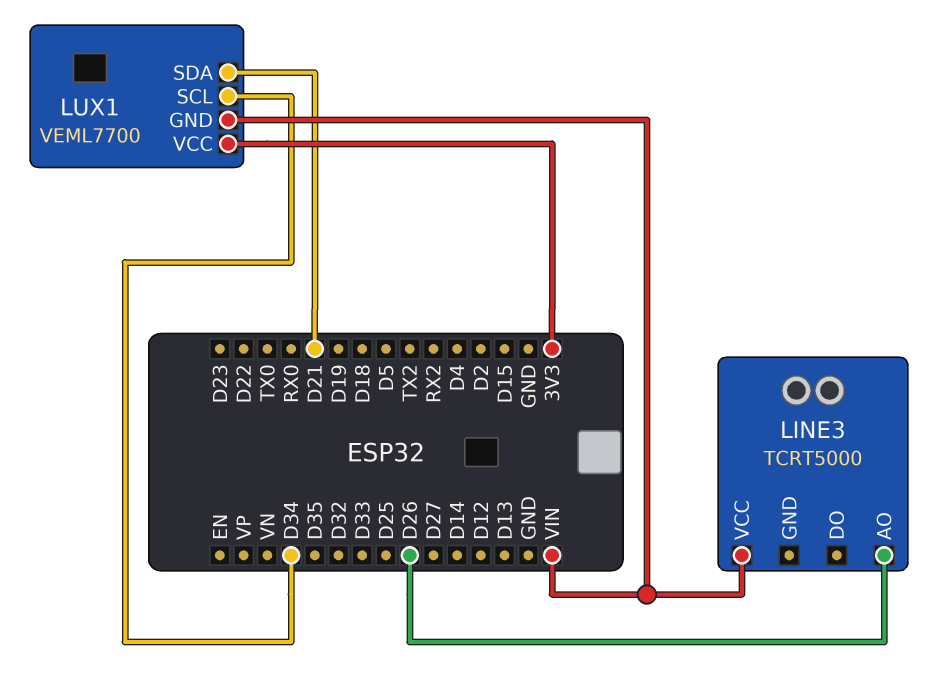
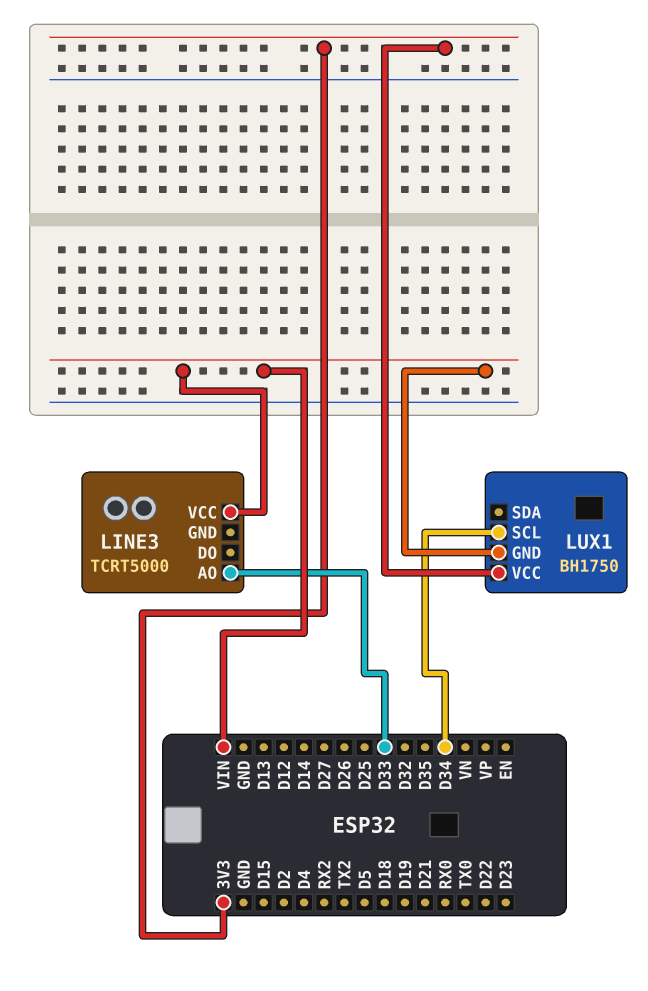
LINE3 pin AO: D26 -> D33
LUX1: VEML7700 -> BH1750
LUX1 pin SDA: D21 -> none

